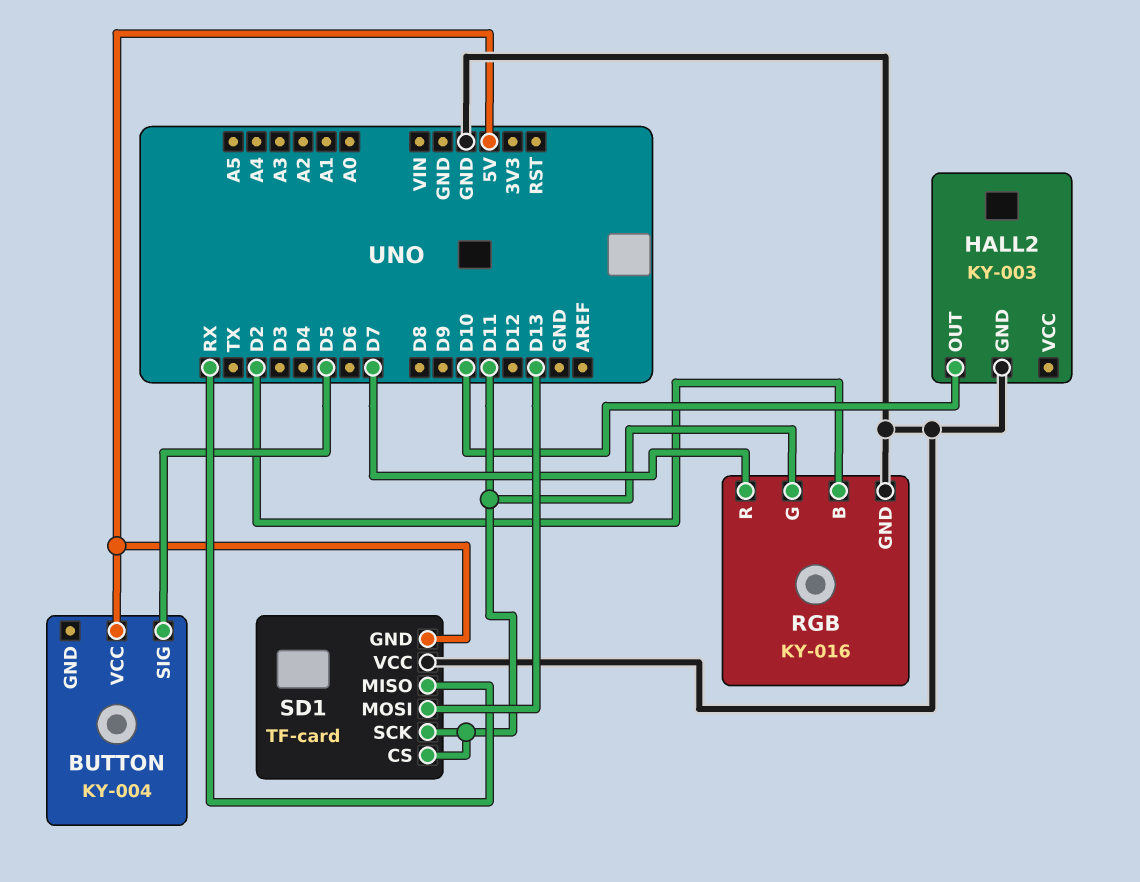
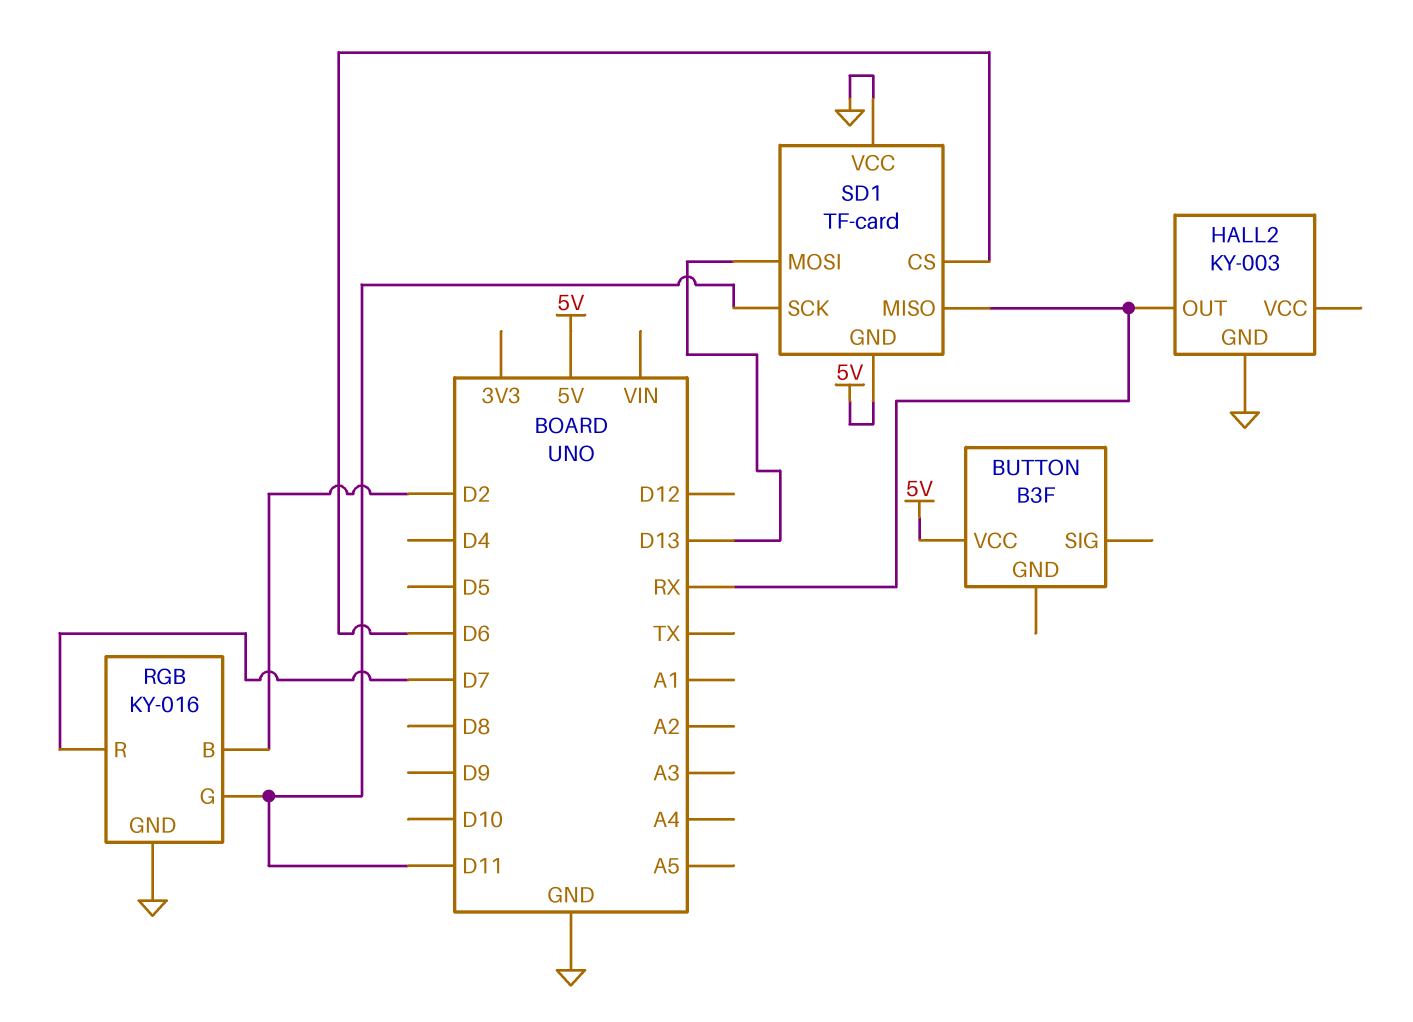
BUTTON: KY-004 -> B3F
BUTTON pin SIG: D5 -> none
HALL2 pin OUT: D10 -> RX
SD1 pin CS: D11 -> D6

